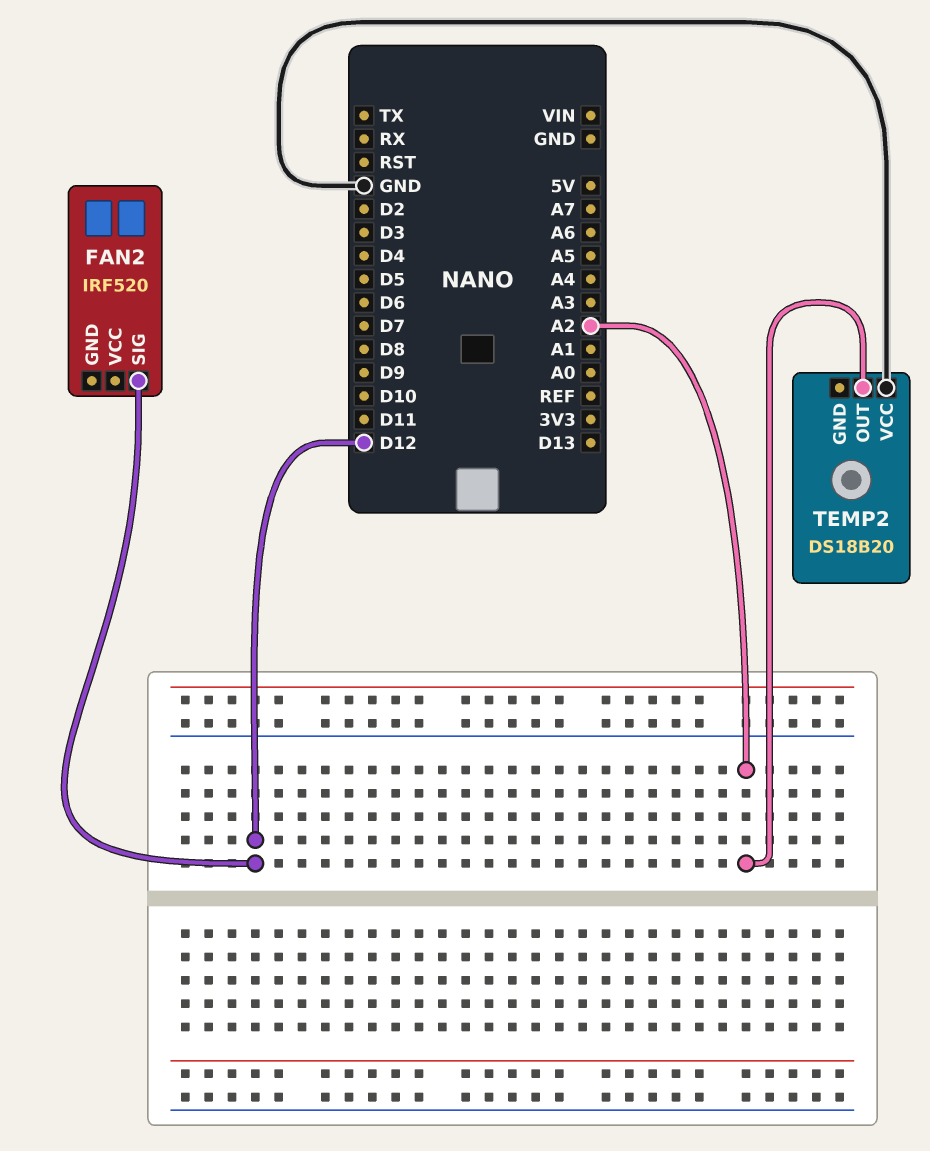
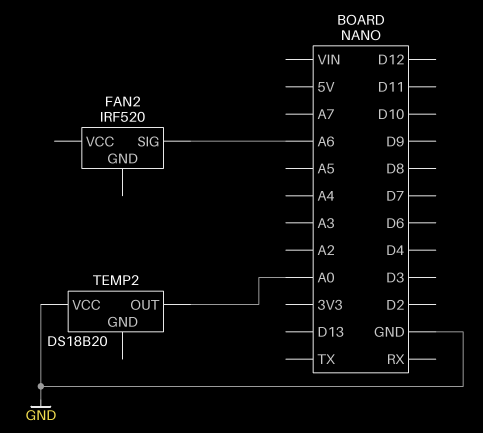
FAN2 pin SIG: D12 -> A6
TEMP2 pin OUT: A2 -> A0

